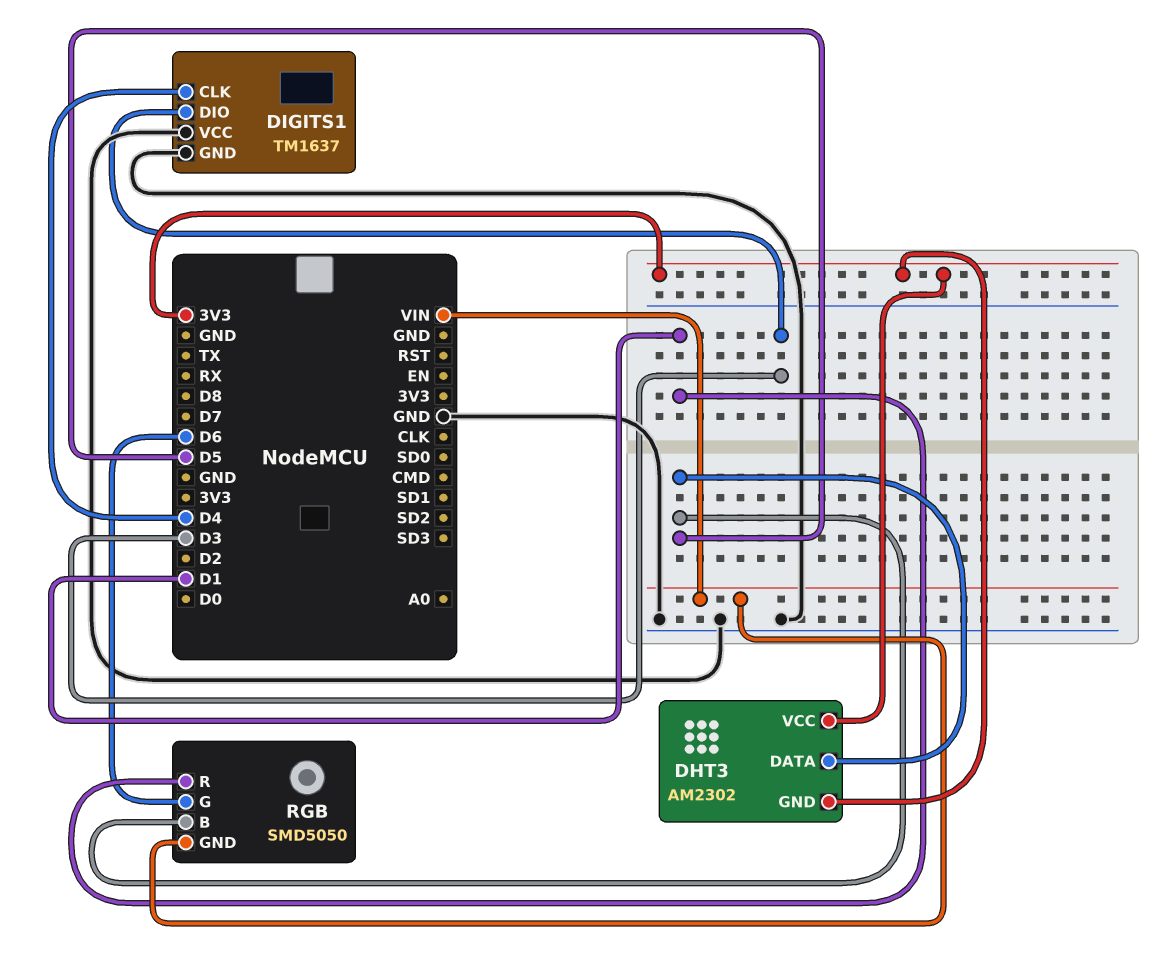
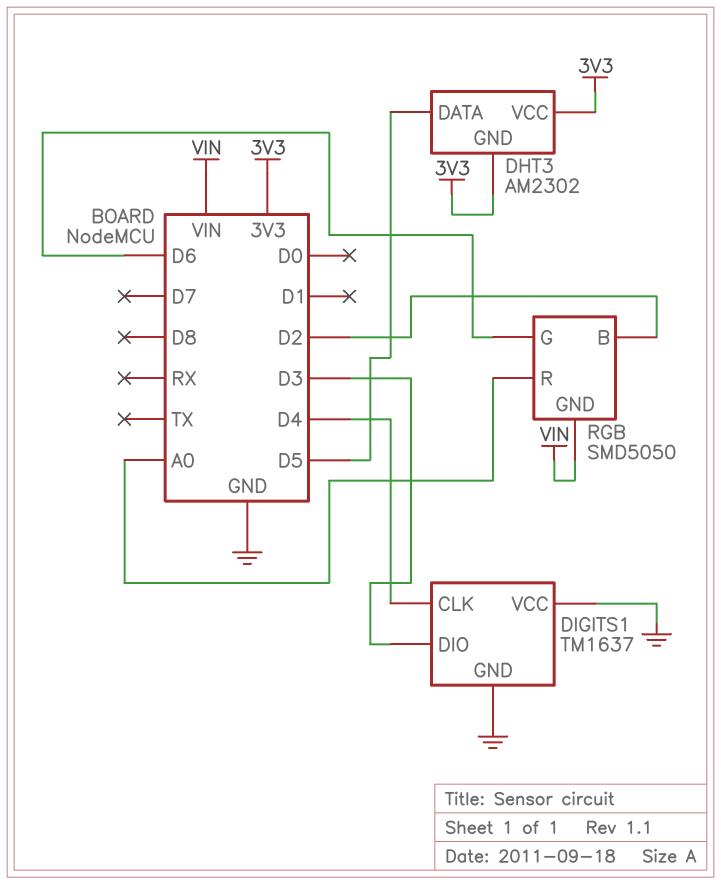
RGB pin B: D5 -> D2
RGB pin R: D1 -> A0

